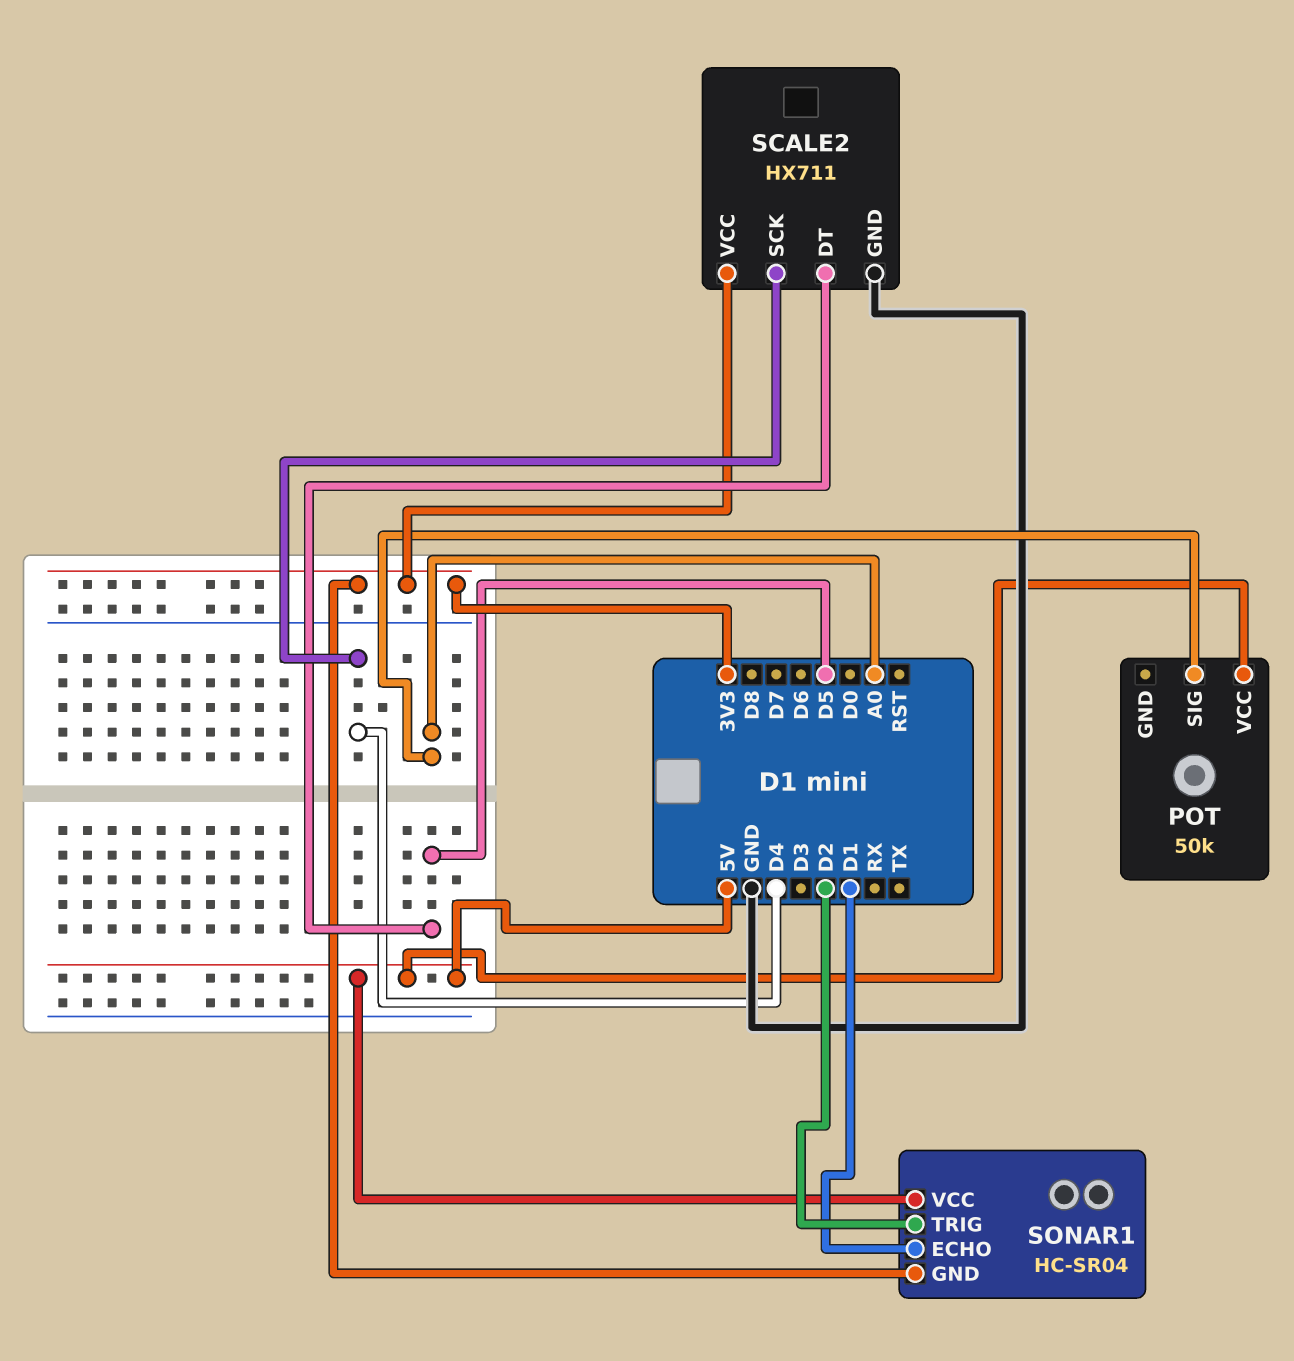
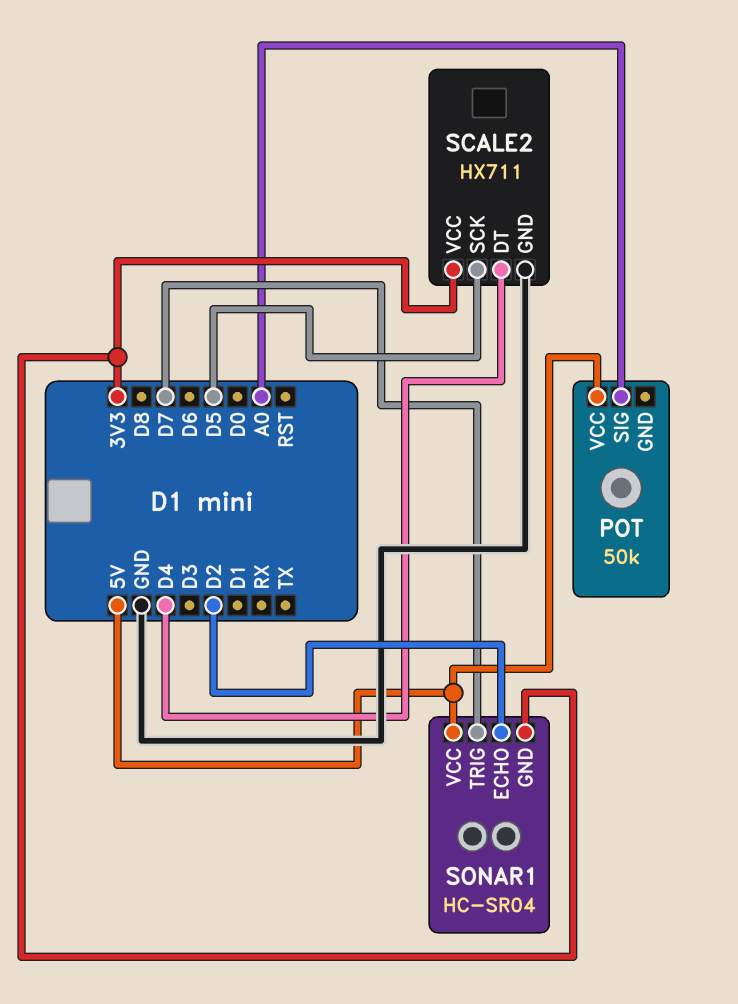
SCALE2 pin DT: D5 -> D4
SCALE2 pin SCK: D4 -> D5
SONAR1 pin ECHO: D1 -> D2
SONAR1 pin TRIG: D2 -> D7

